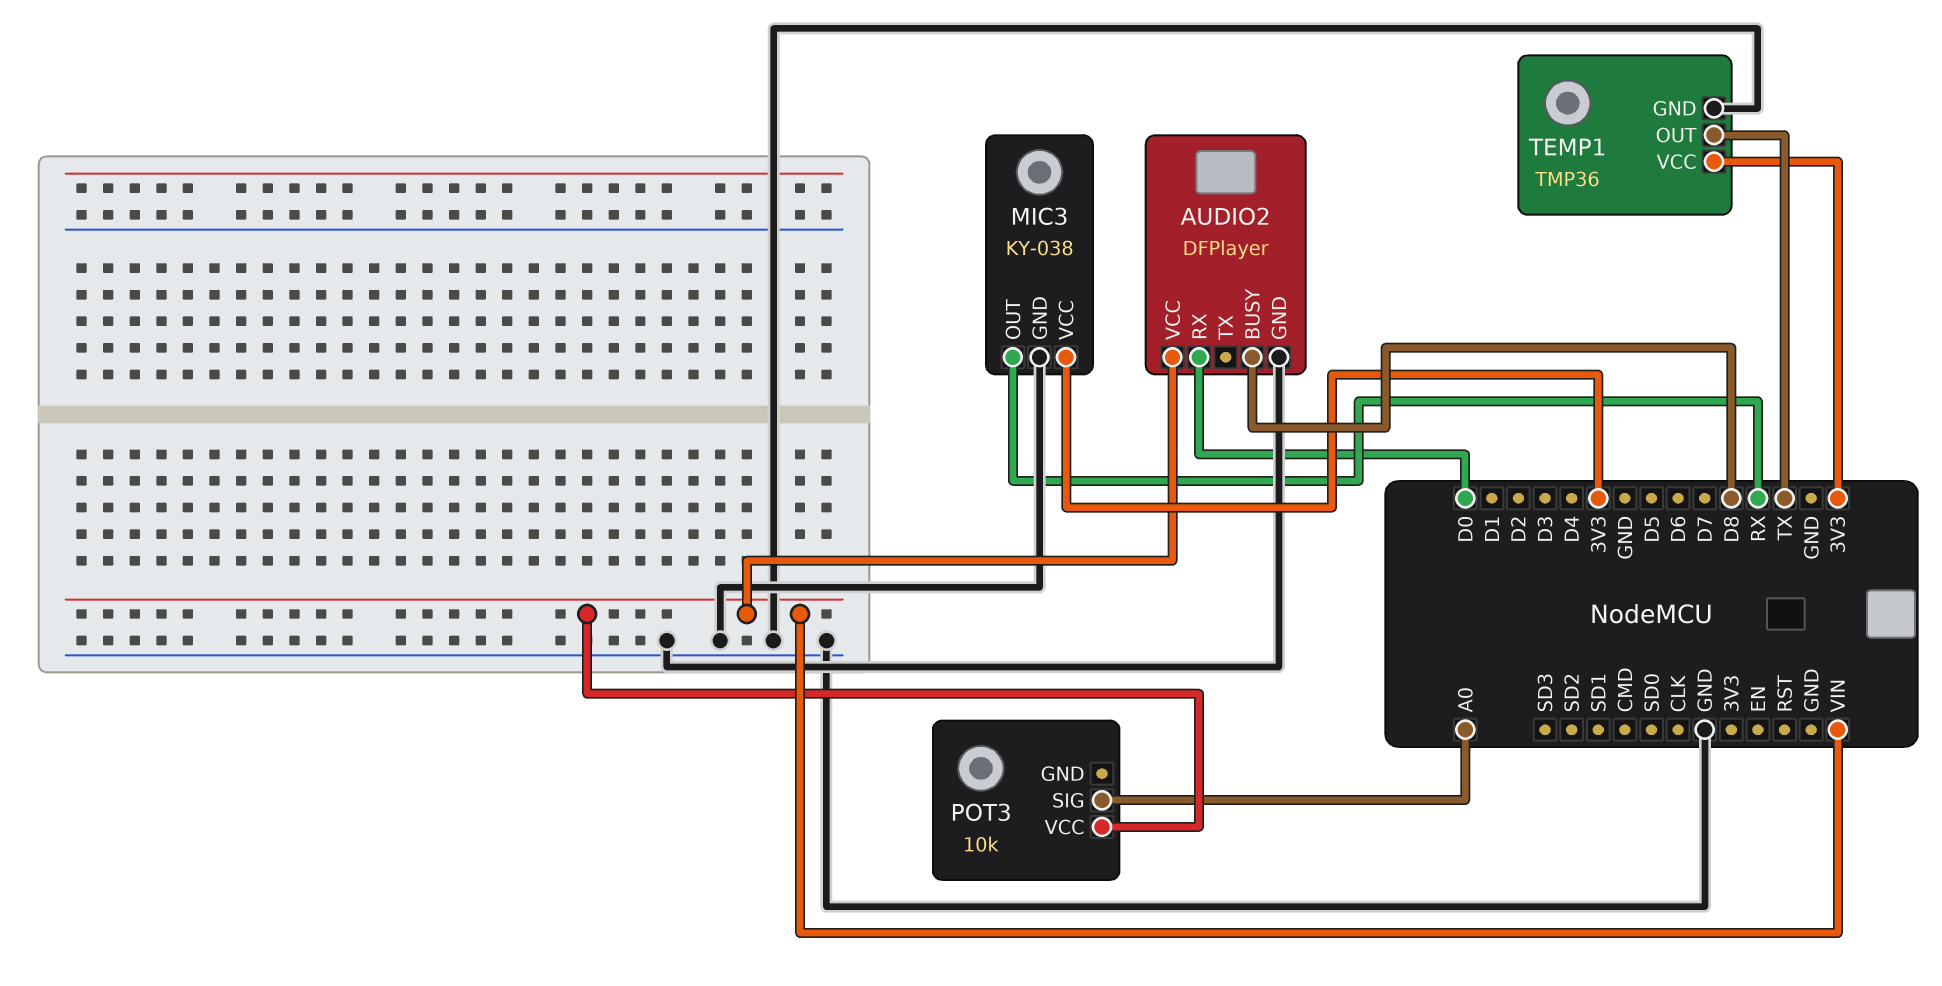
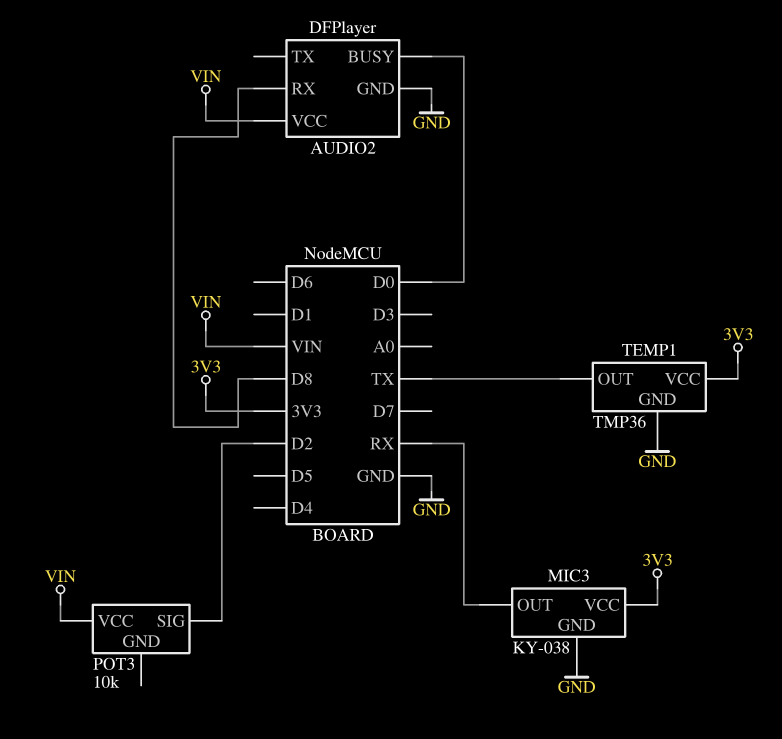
AUDIO2 pin BUSY: D8 -> D0
AUDIO2 pin RX: D0 -> D8
POT3 pin SIG: A0 -> D2

